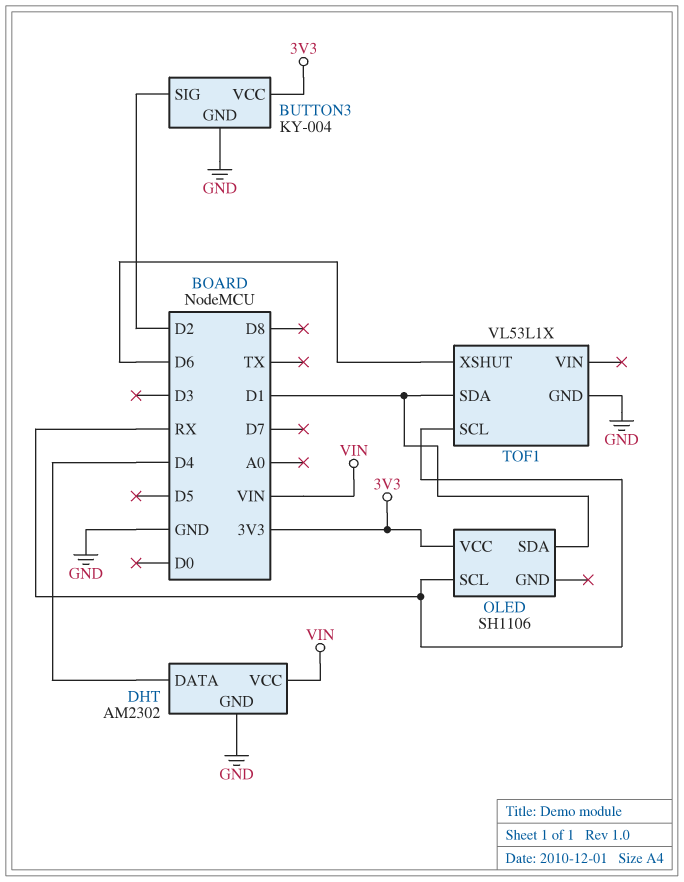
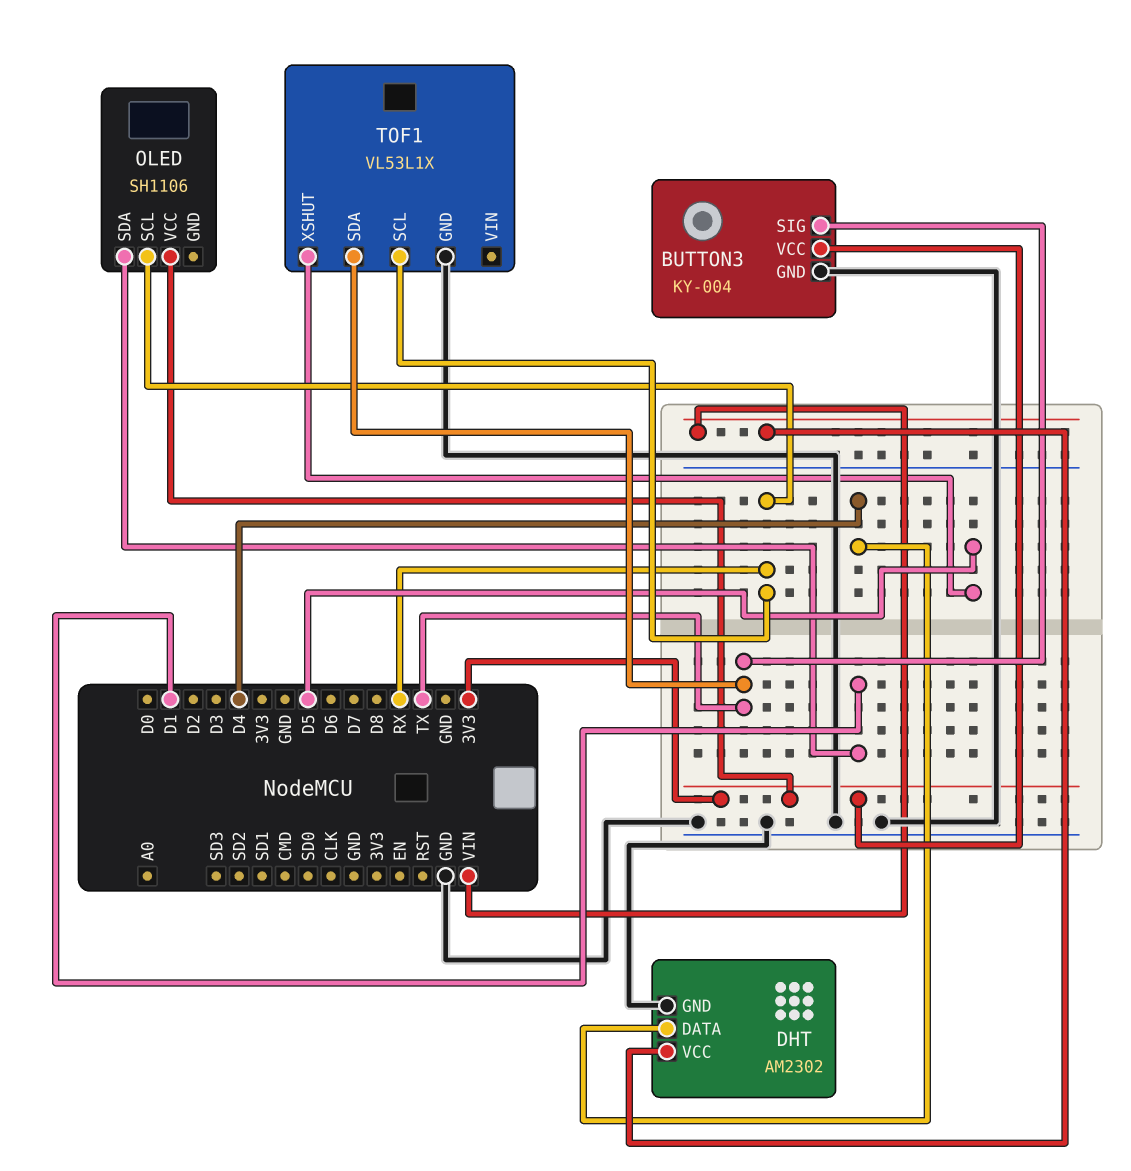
BUTTON3 pin SIG: D2 -> TX
TOF1 pin SDA: D1 -> TX
TOF1 pin XSHUT: D6 -> D5

